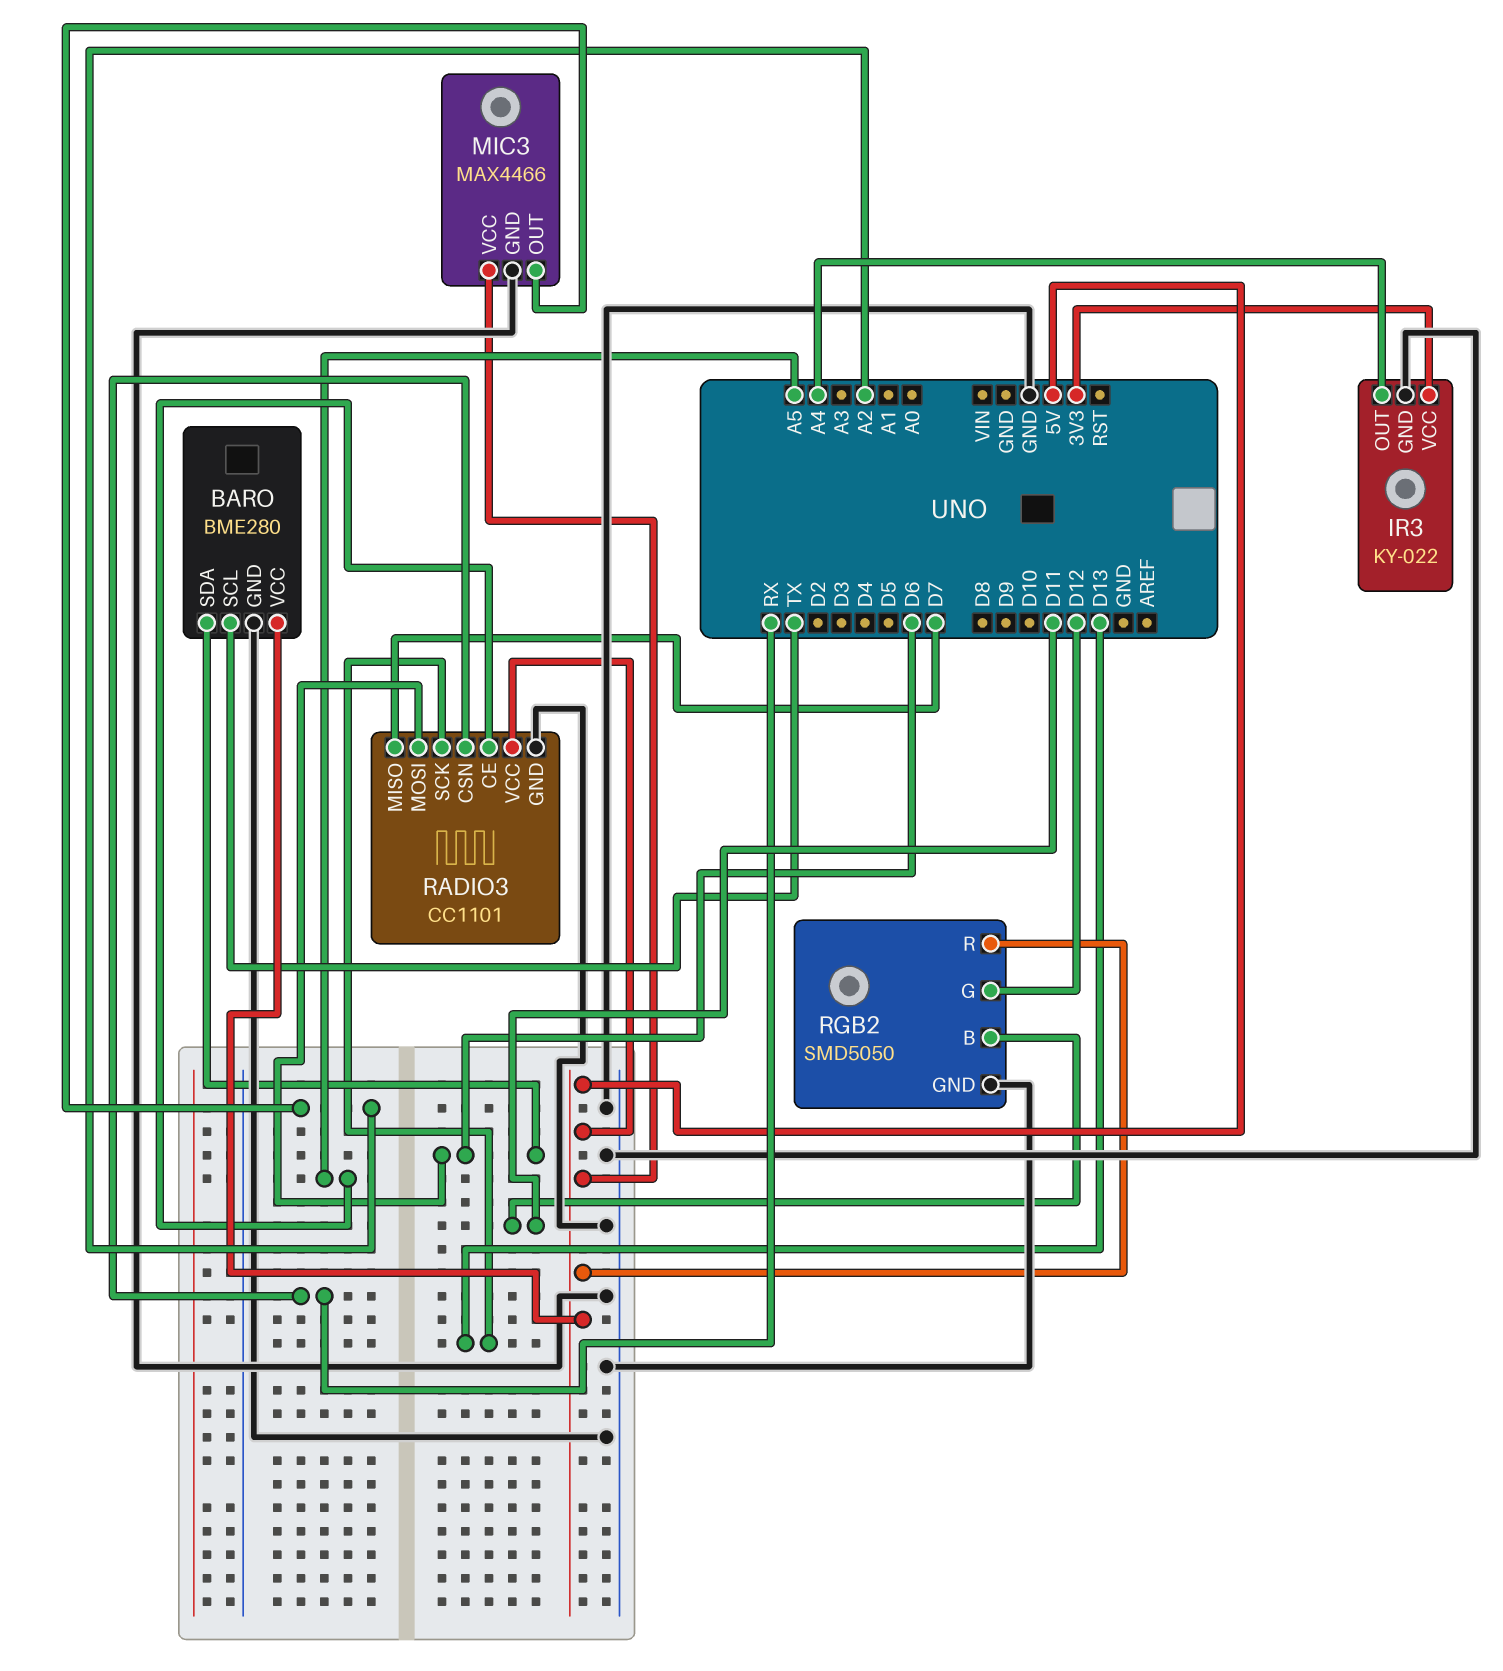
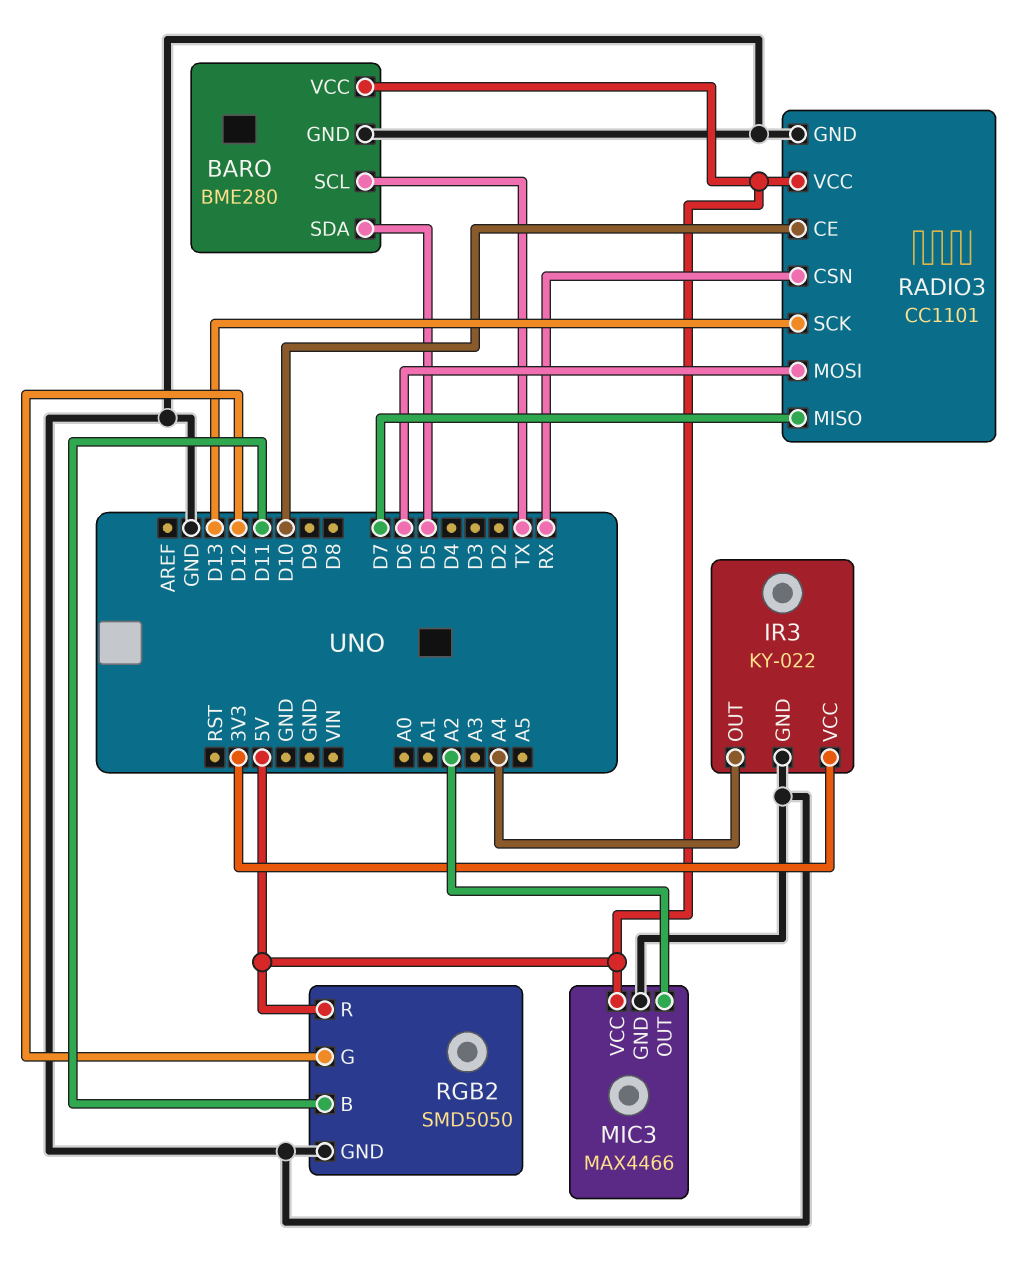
BARO pin SDA: D6 -> D5
RADIO3 pin CE: A5 -> D10

